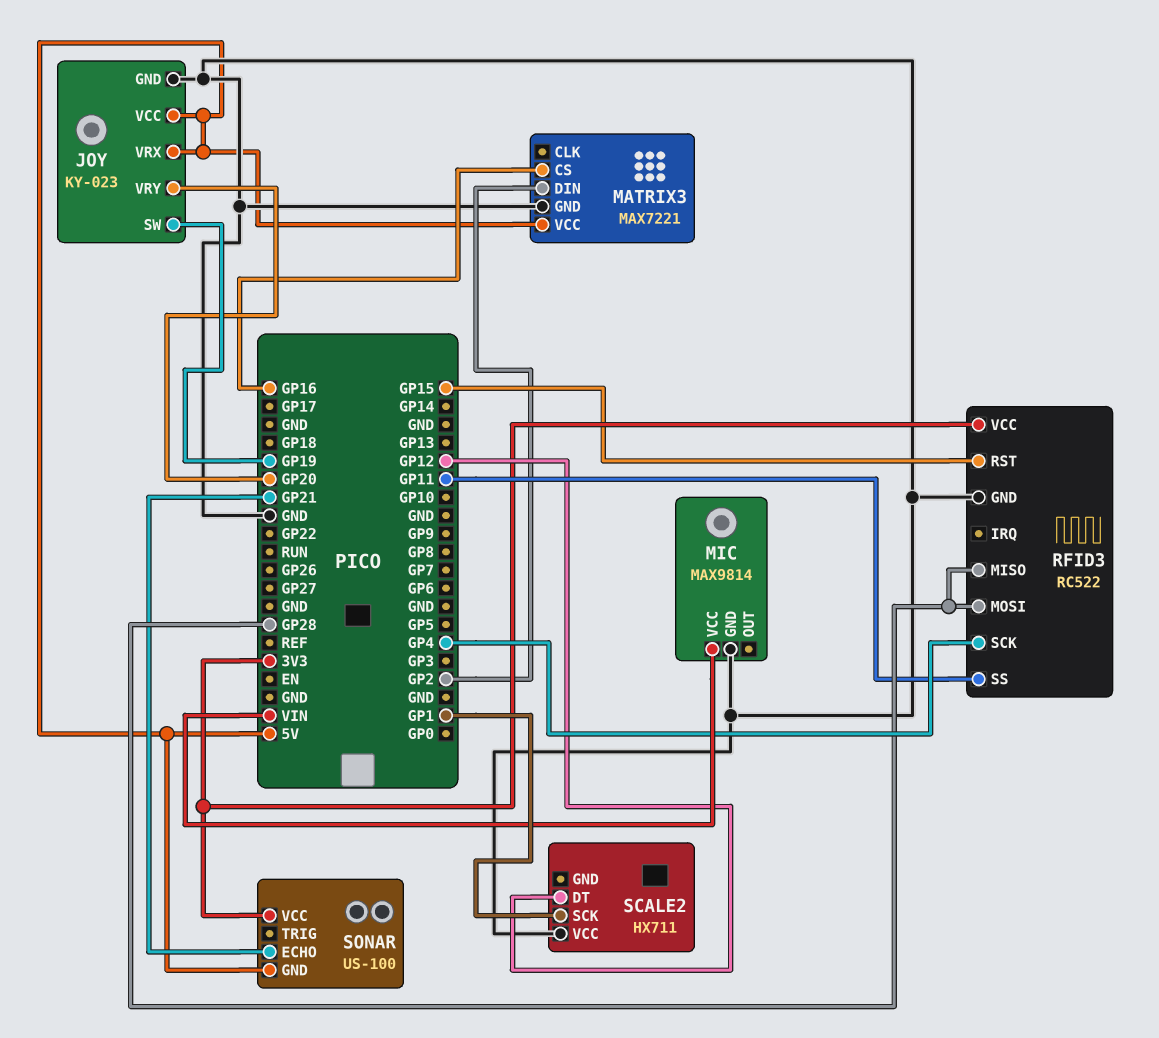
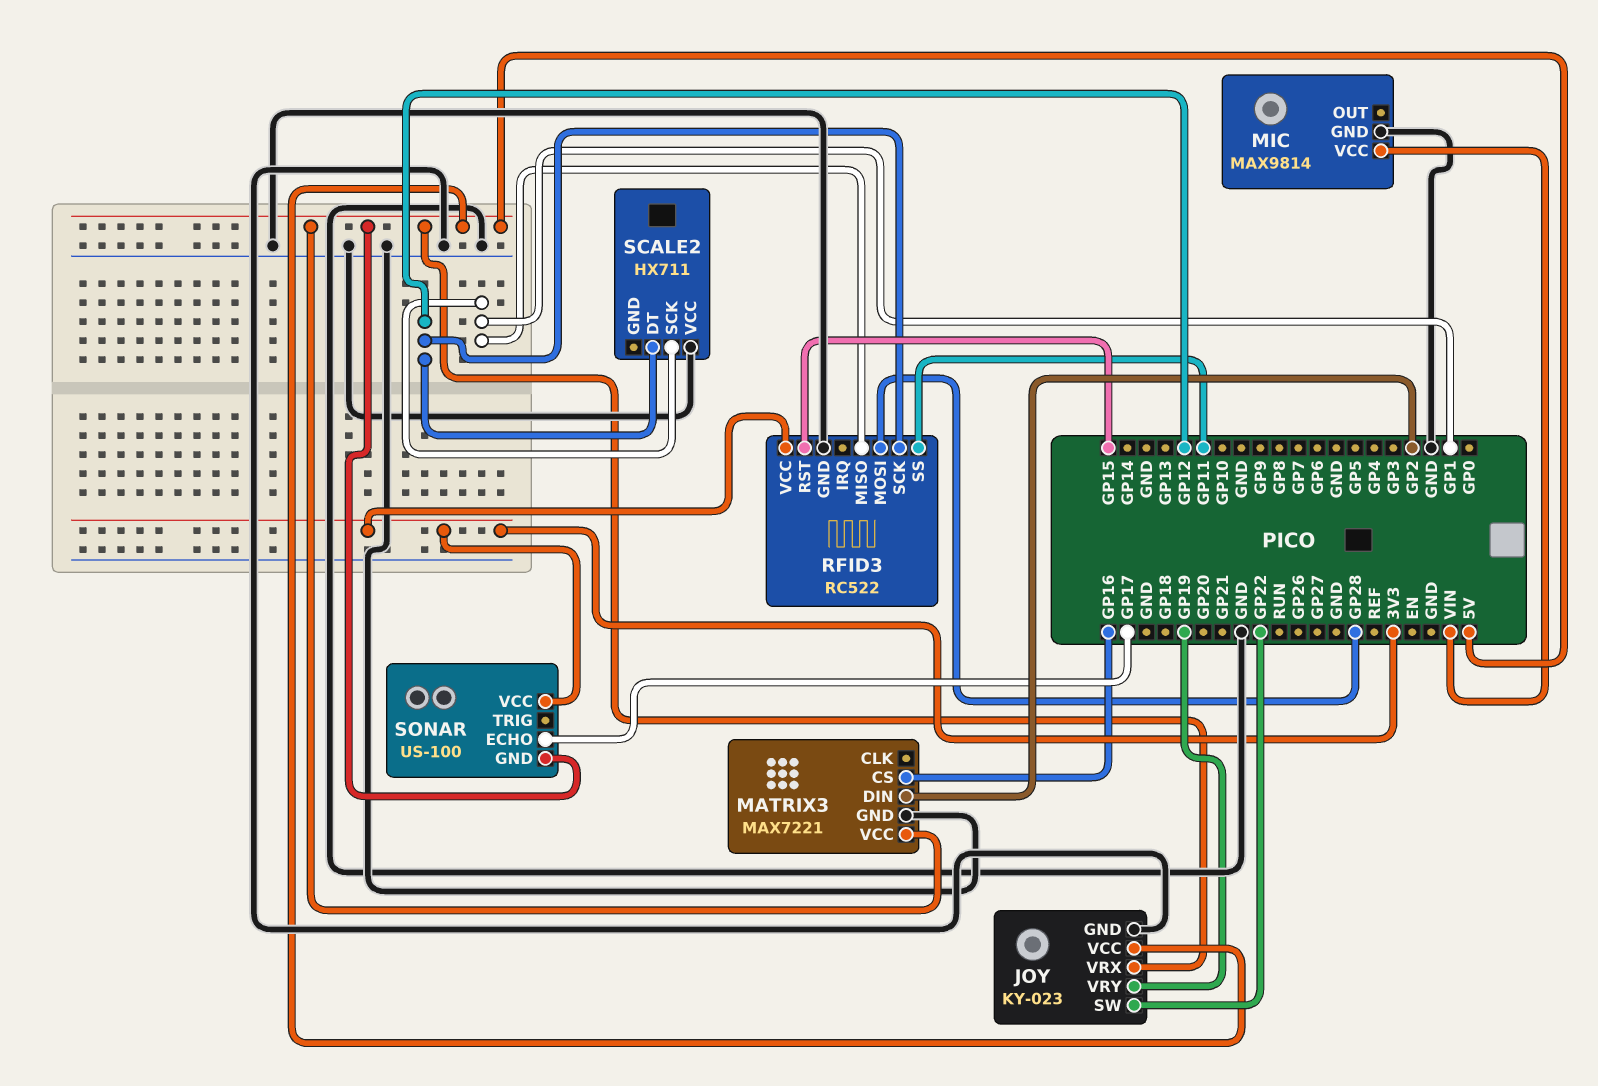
JOY pin SW: GP19 -> GP22
JOY pin VRY: GP20 -> GP19
RFID3 pin MISO: GP28 -> GP1
RFID3 pin SCK: GP4 -> GP12
SONAR pin ECHO: GP21 -> GP17

